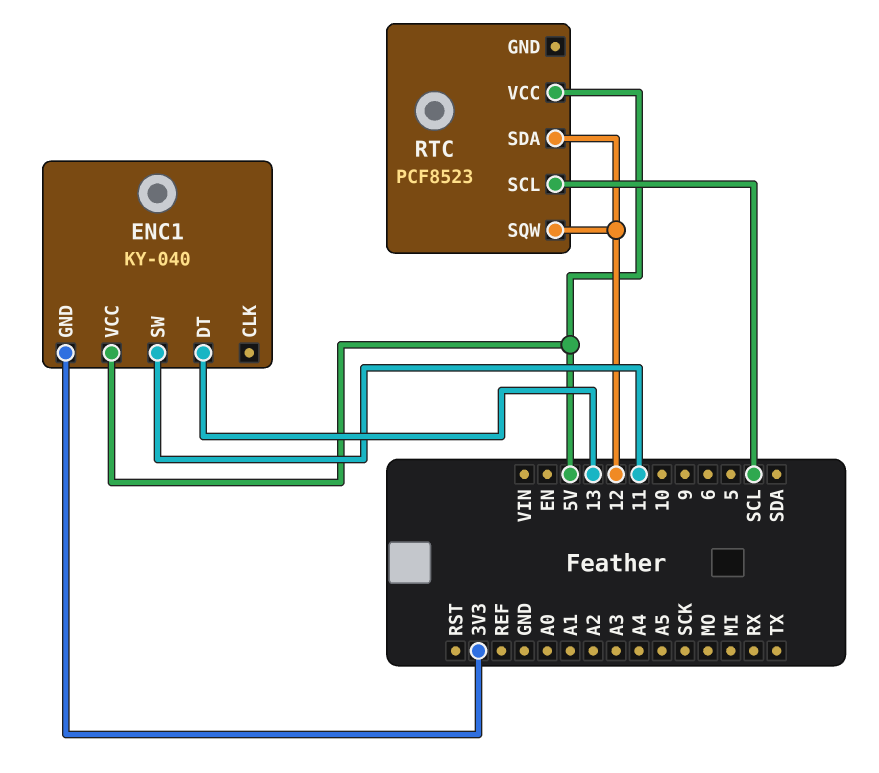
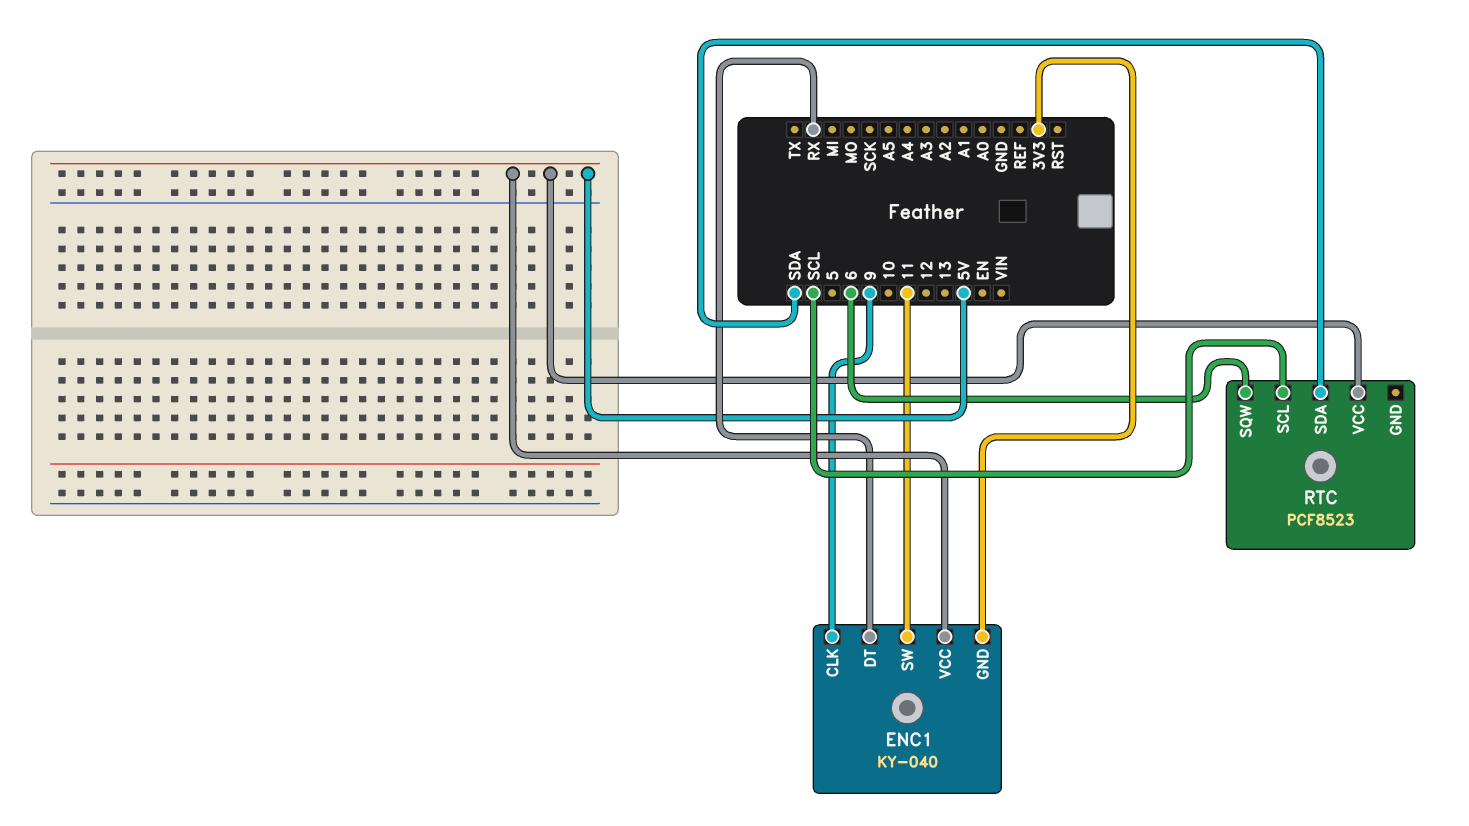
ENC1 pin CLK: none -> 9
ENC1 pin DT: 13 -> RX
RTC pin SDA: 12 -> SDA
RTC pin SQW: 12 -> 6

